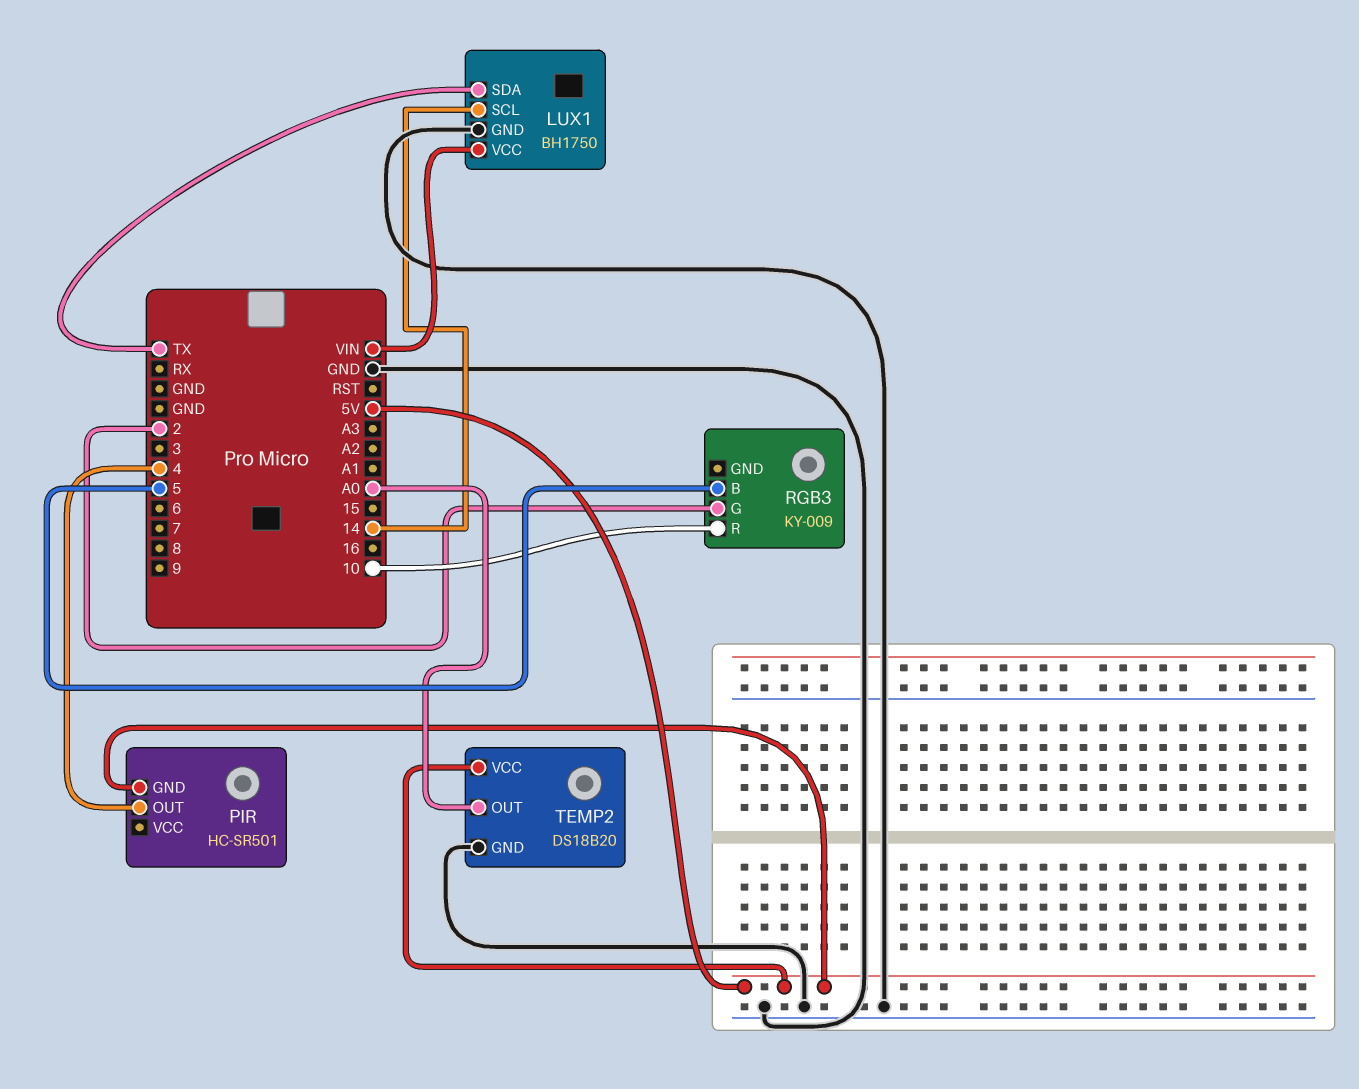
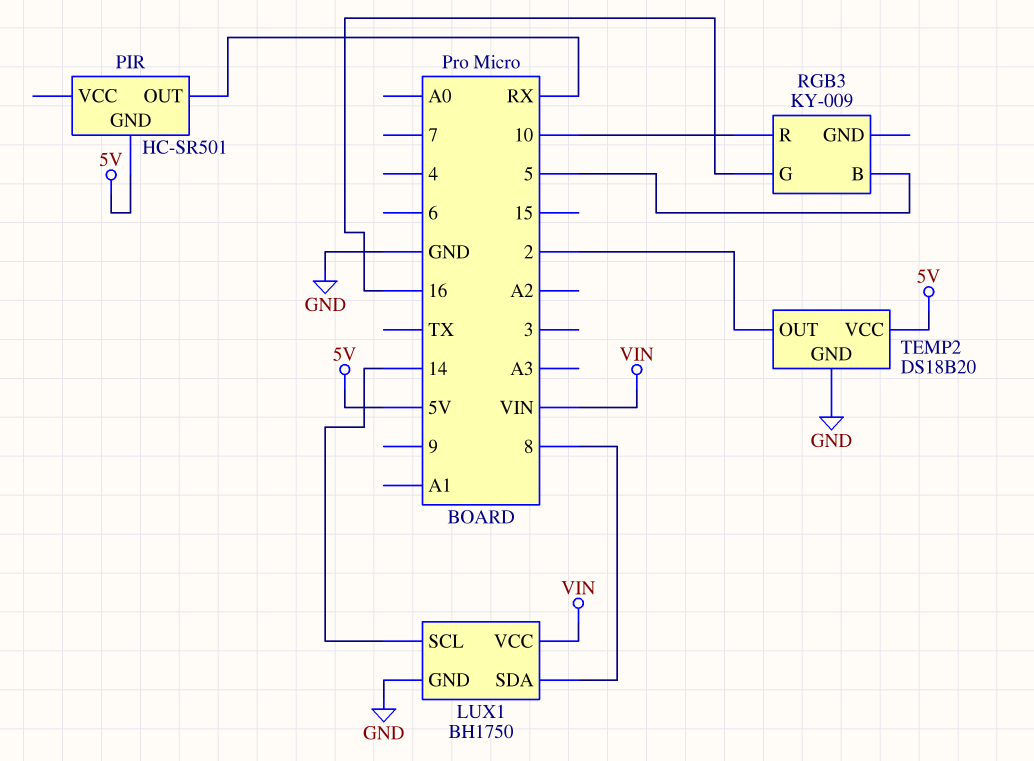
LUX1 pin SDA: TX -> 8
PIR pin OUT: 4 -> RX
RGB3 pin G: 2 -> 16
TEMP2 pin OUT: A0 -> 2

